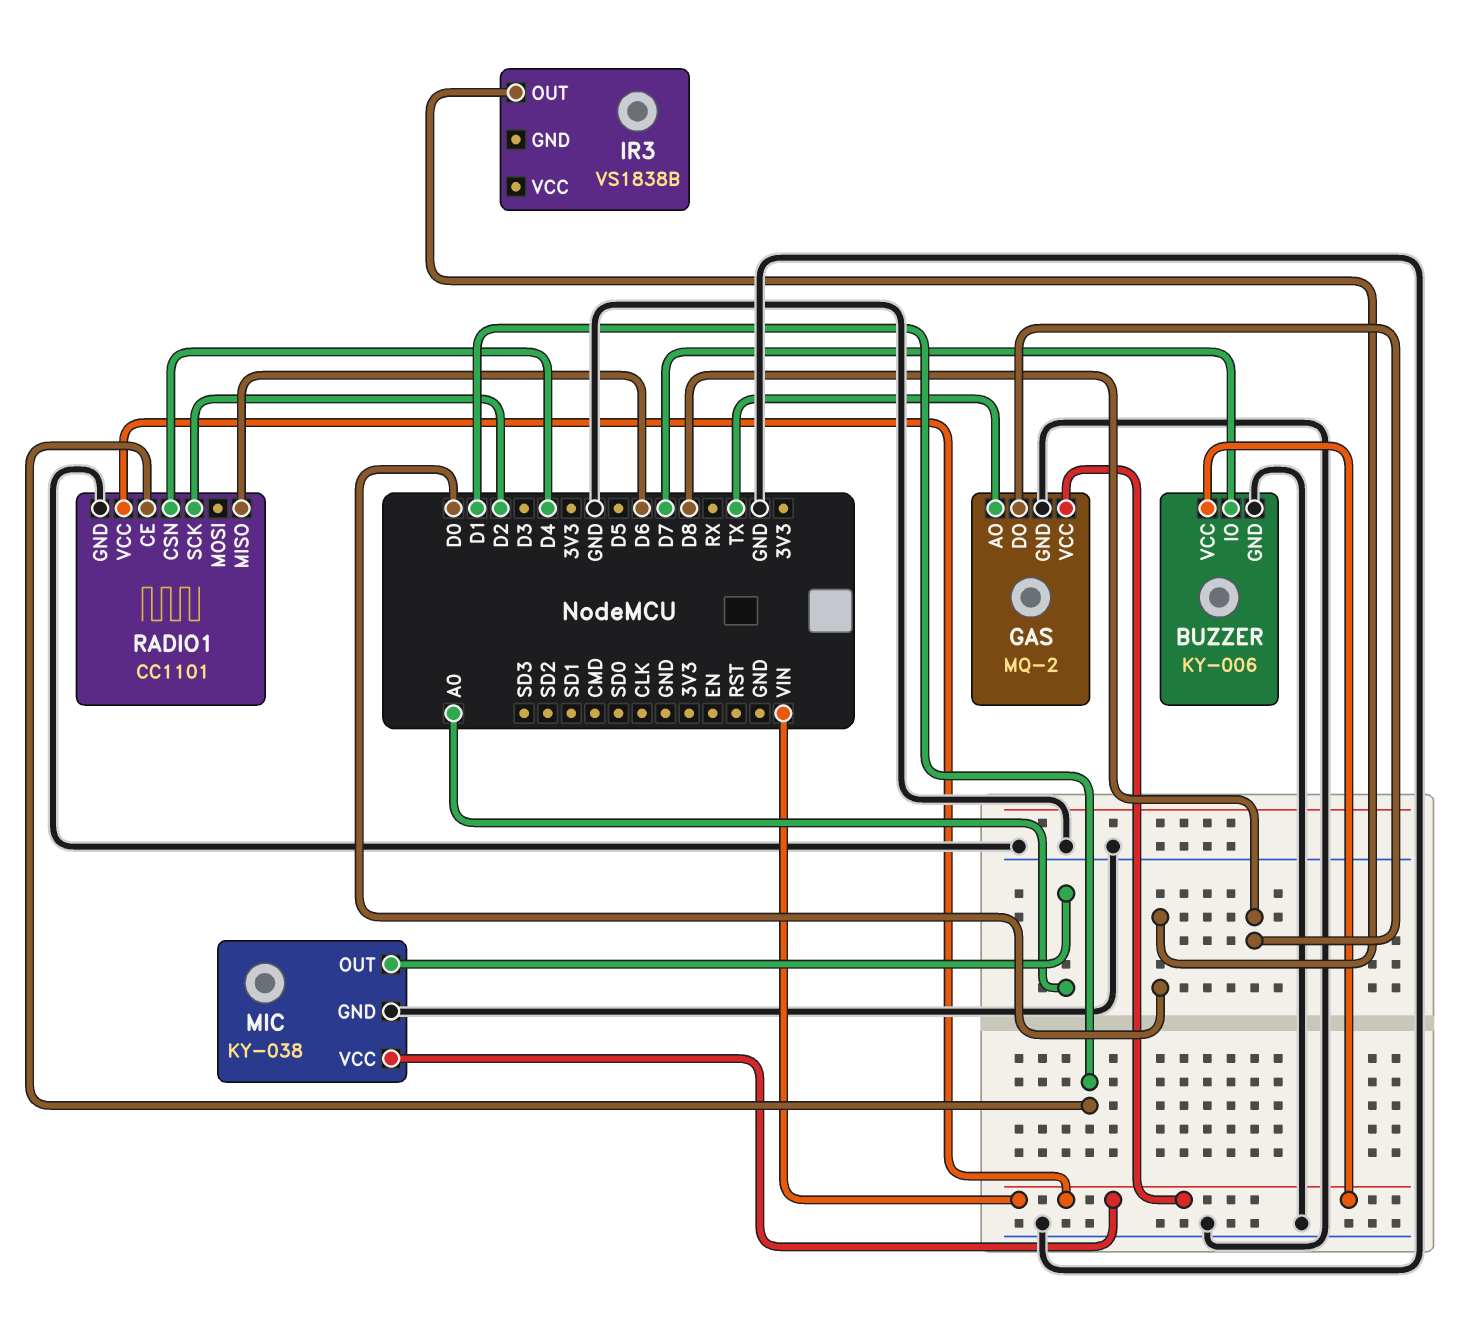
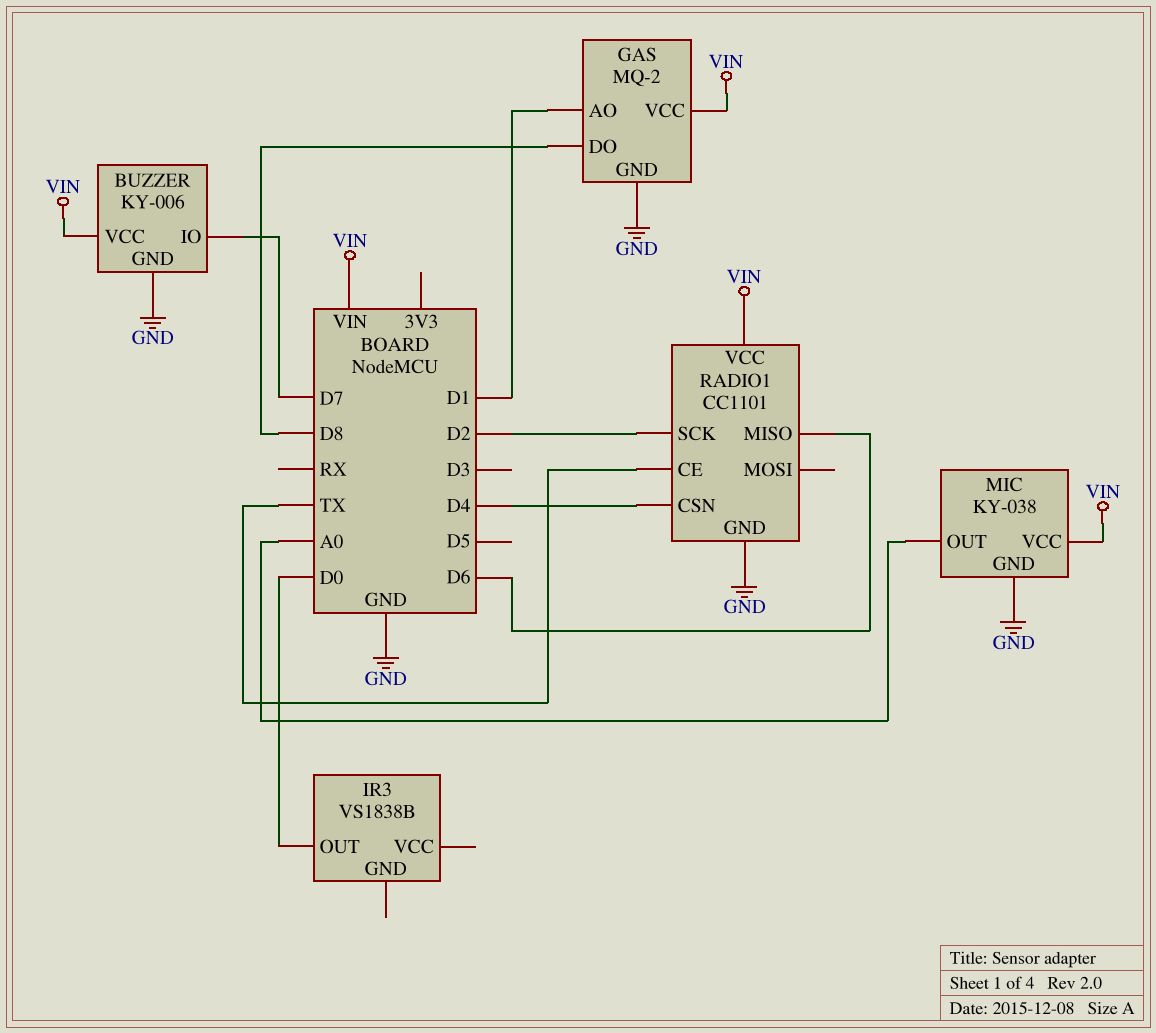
GAS pin AO: TX -> D1
RADIO1 pin CE: D1 -> TX

